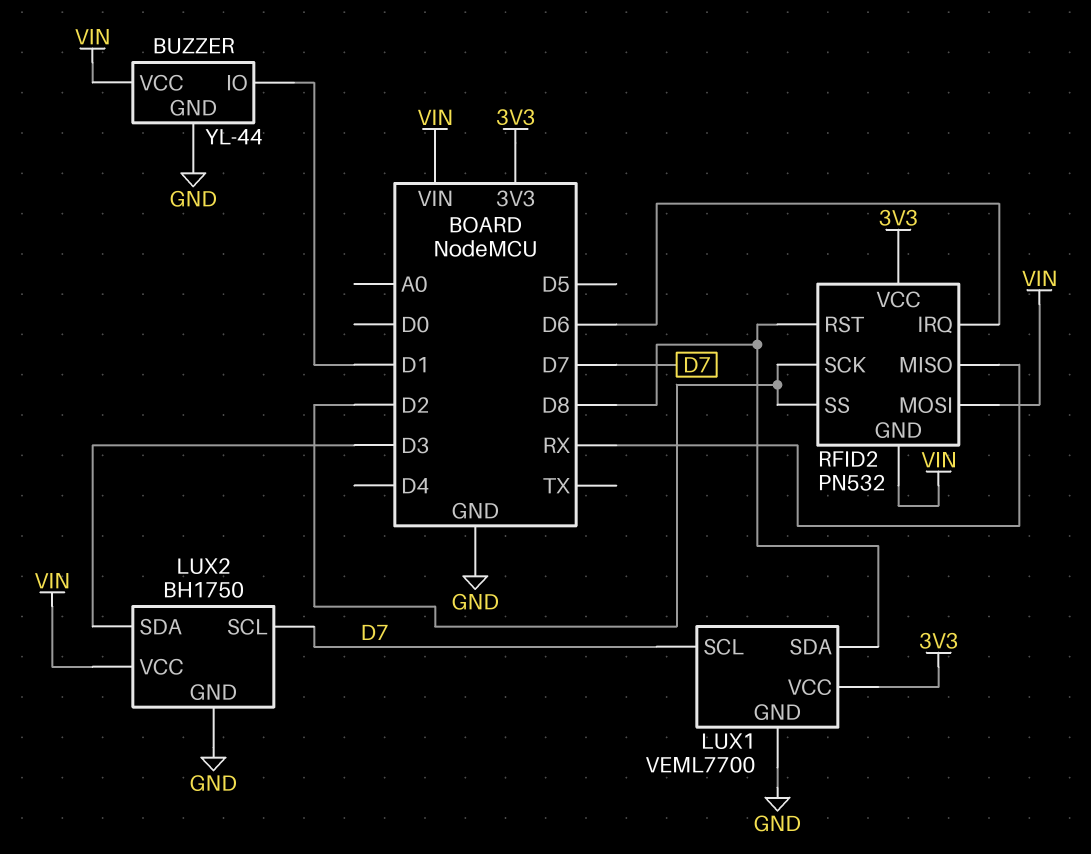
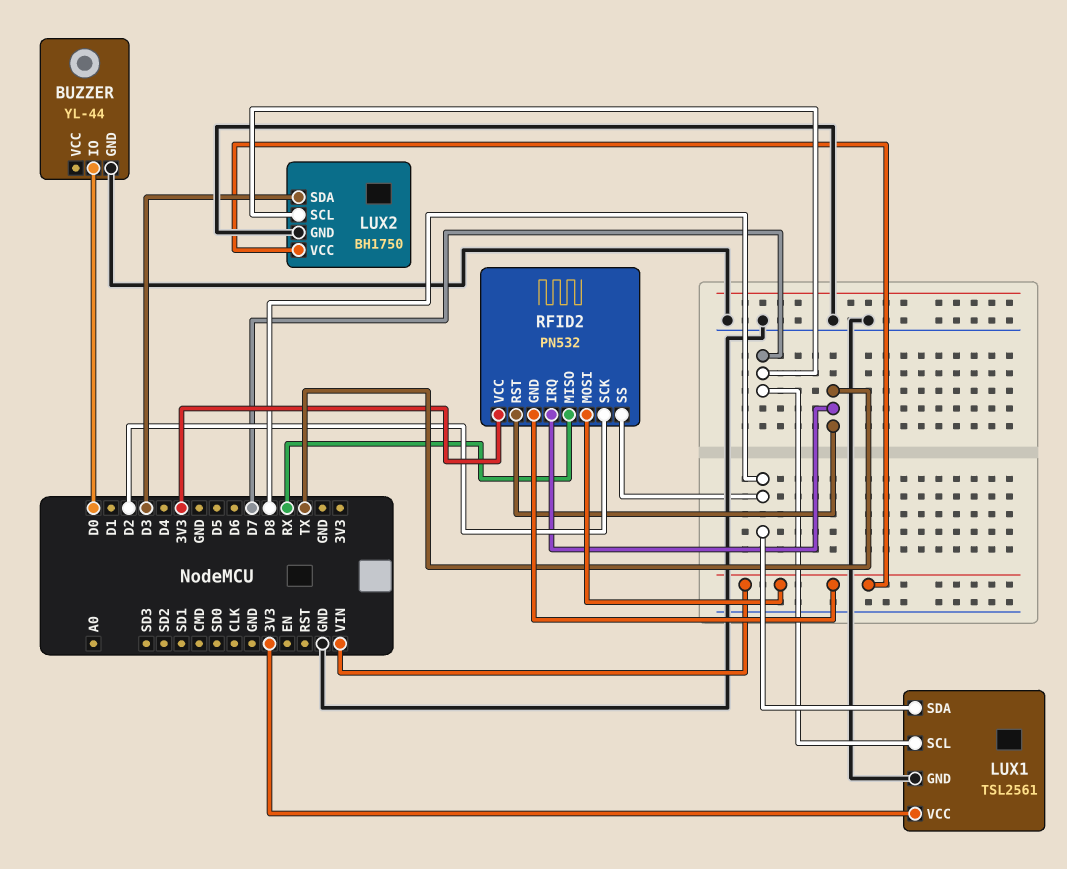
BUZZER pin IO: D1 -> D0
BUZZER pin VCC: VIN -> none
LUX1: VEML7700 -> TSL2561
RFID2 pin IRQ: D6 -> TX
RFID2 pin RST: D8 -> TX
RFID2 pin SS: D2 -> D8

